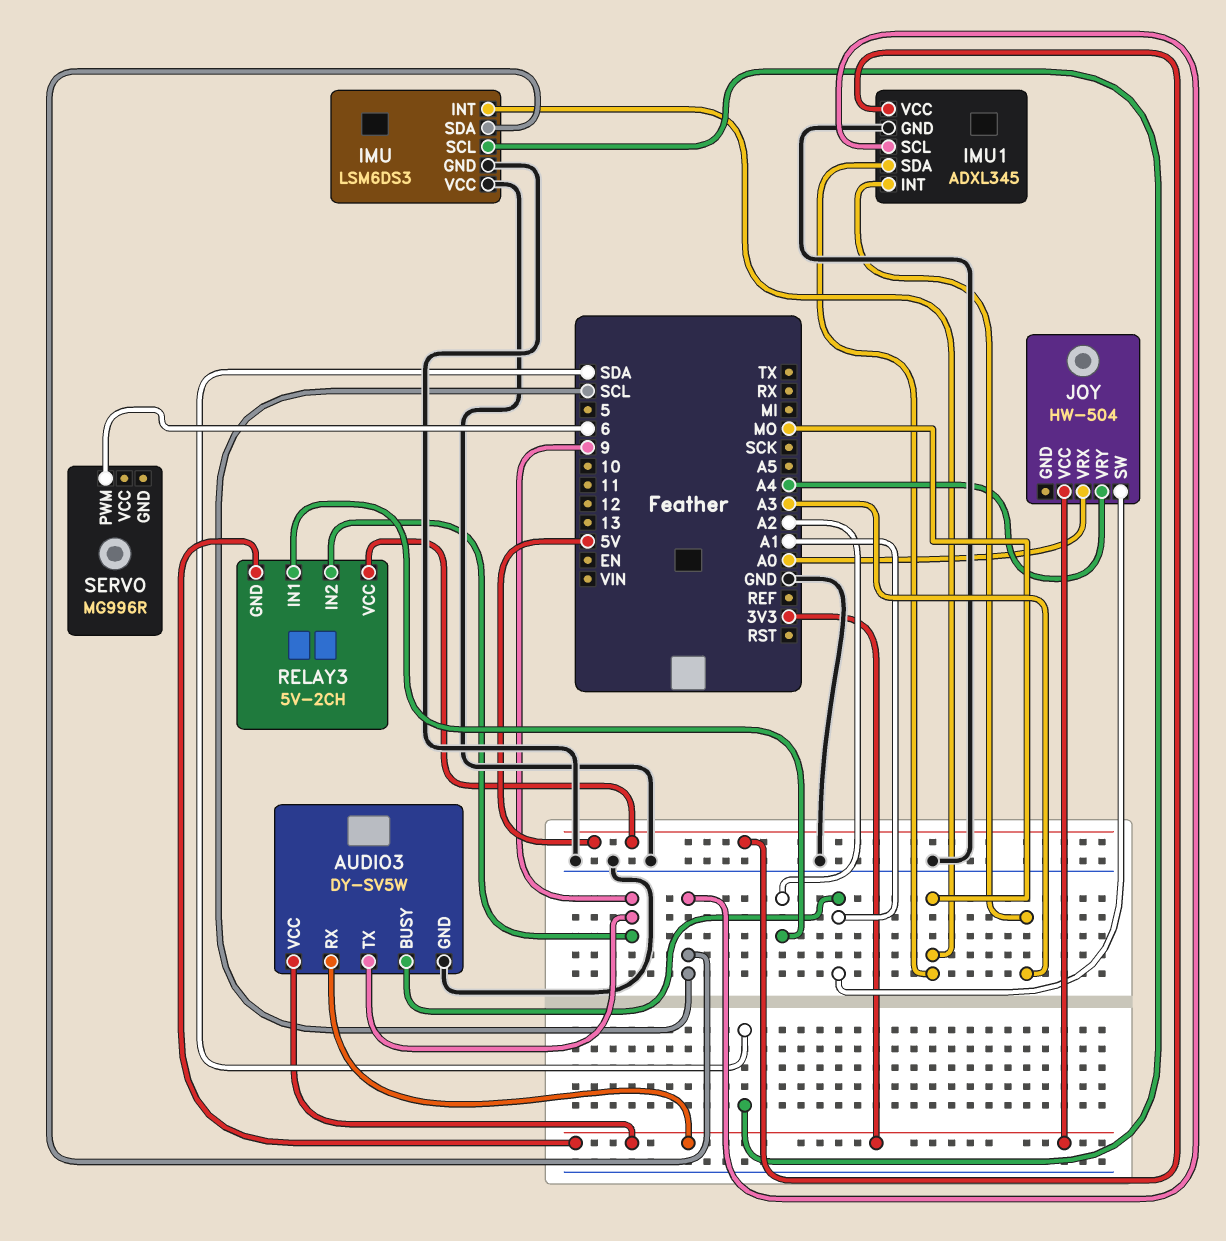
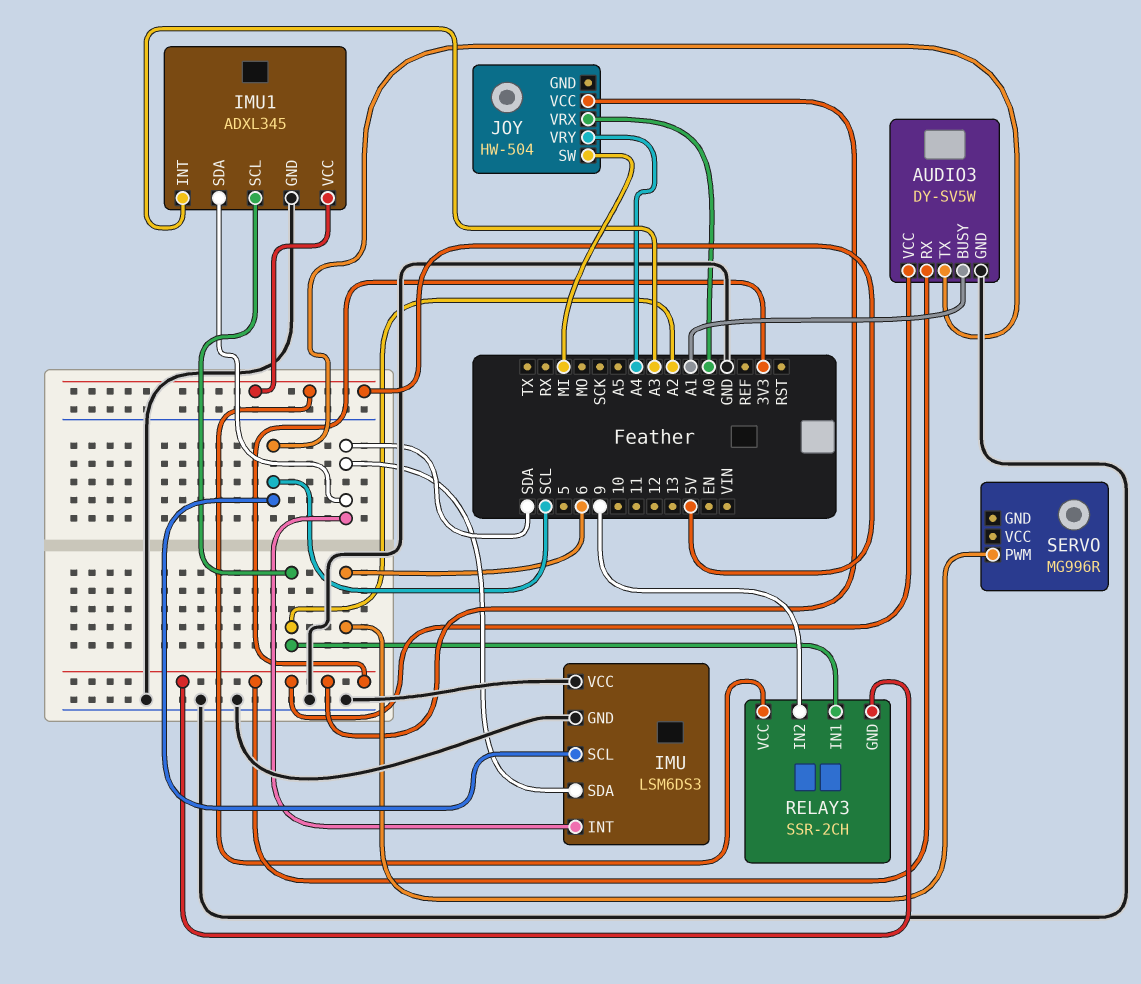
AUDIO3 pin TX: 9 -> SCL
IMU pin INT: MO -> SDA
IMU pin SCL: SDA -> SCL
IMU pin SDA: SCL -> SDA
IMU1 pin SCL: SCL -> A2
IMU1 pin SDA: MO -> SDA
JOY pin SW: A1 -> MI
RELAY3: 5V-2CH -> SSR-2CH

